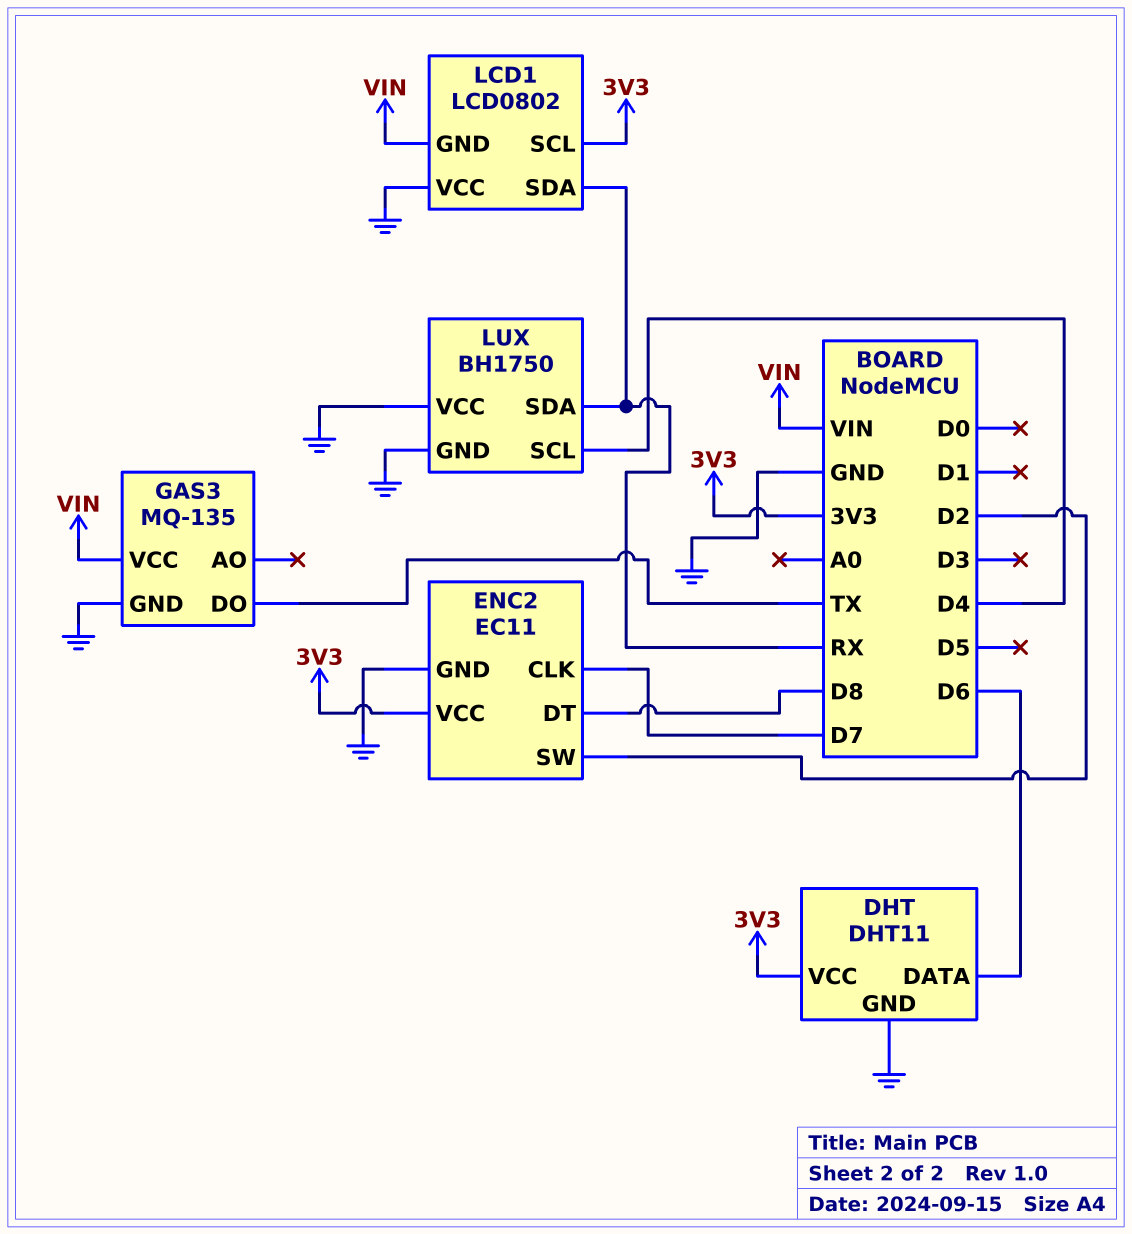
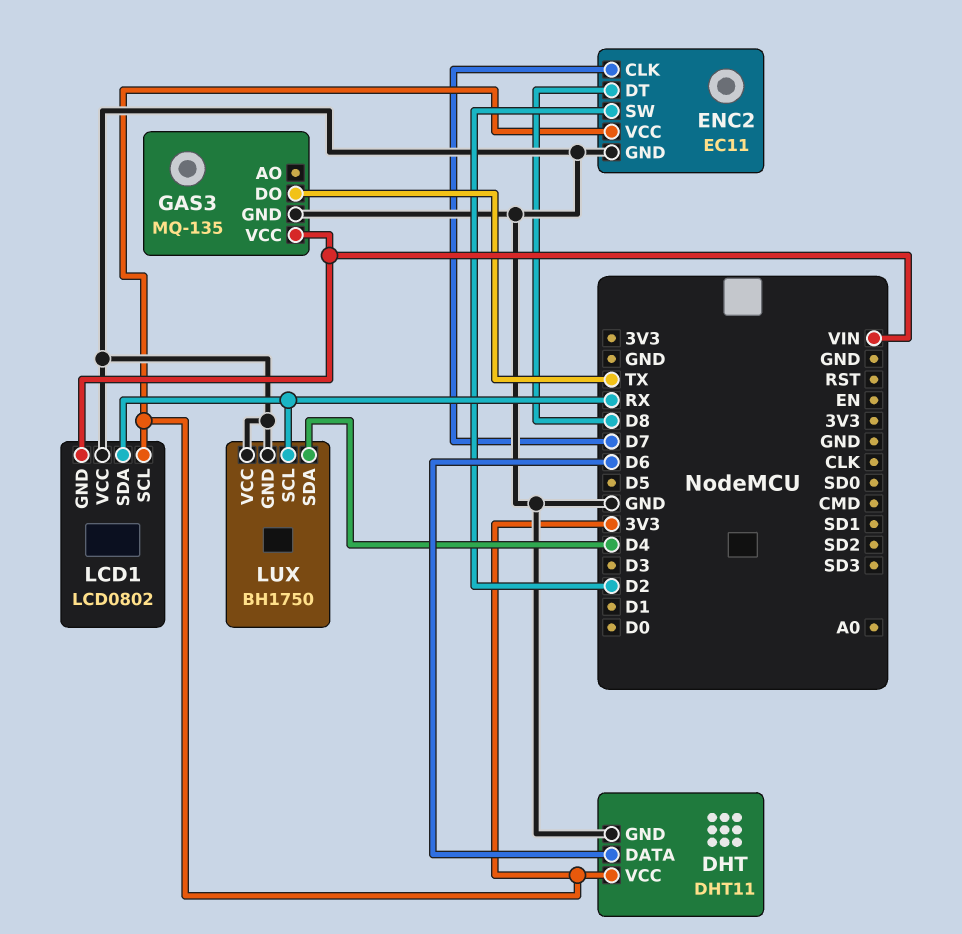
LUX pin SCL: D4 -> RX
LUX pin SDA: RX -> D4

